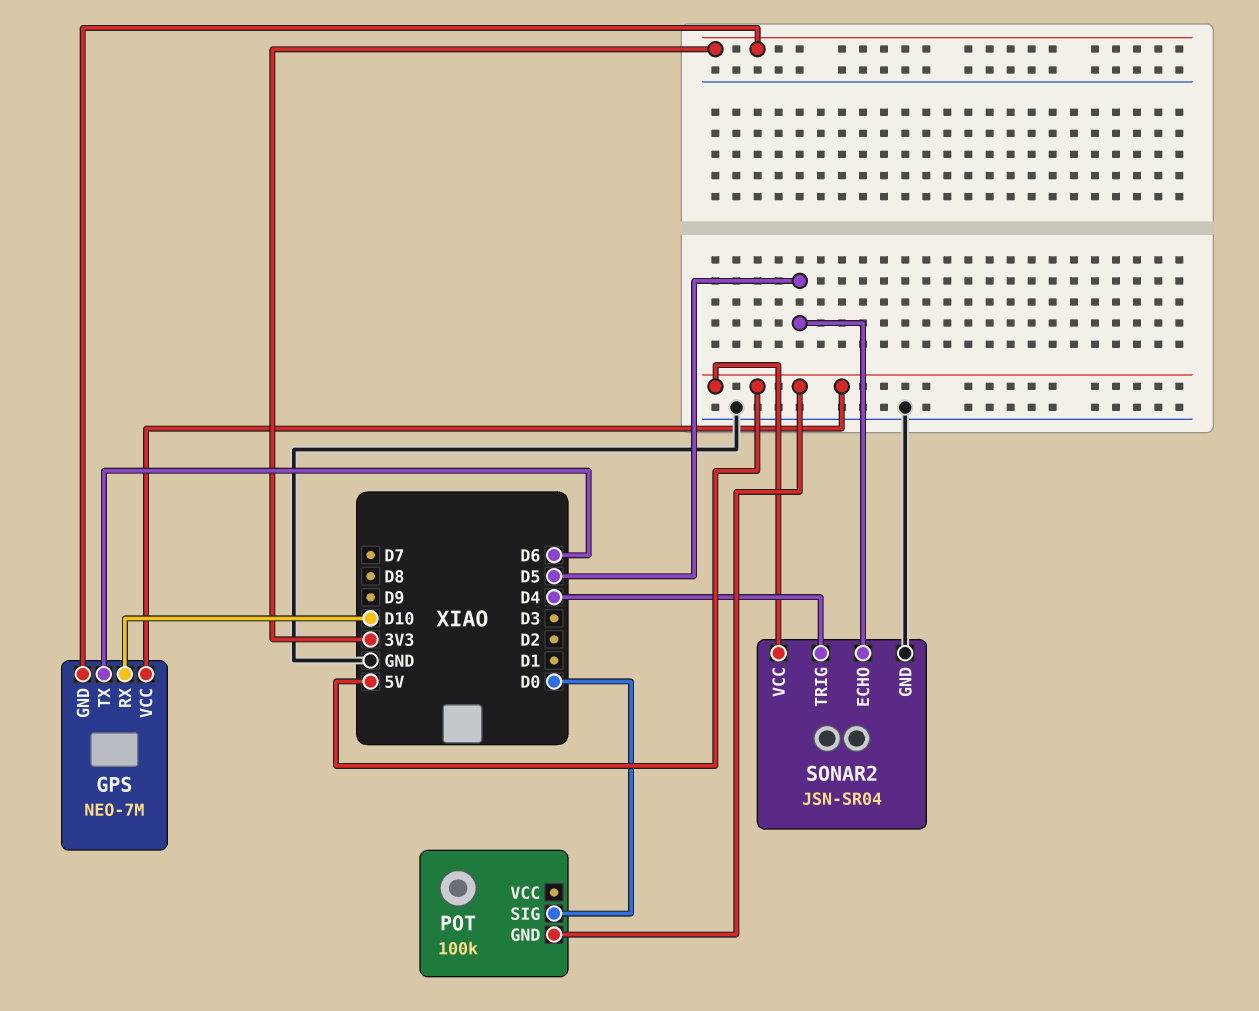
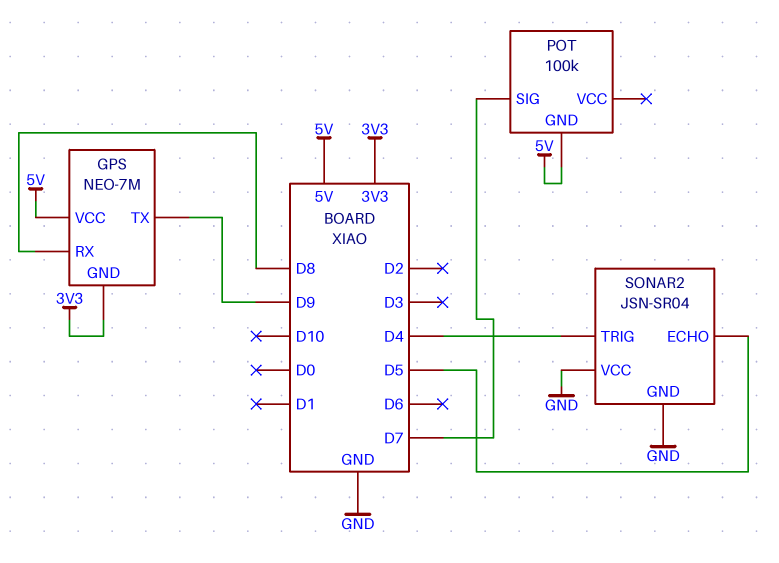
GPS pin RX: D10 -> D8
GPS pin TX: D6 -> D9
POT pin SIG: D0 -> D7
SONAR2 pin VCC: 5V -> GND

